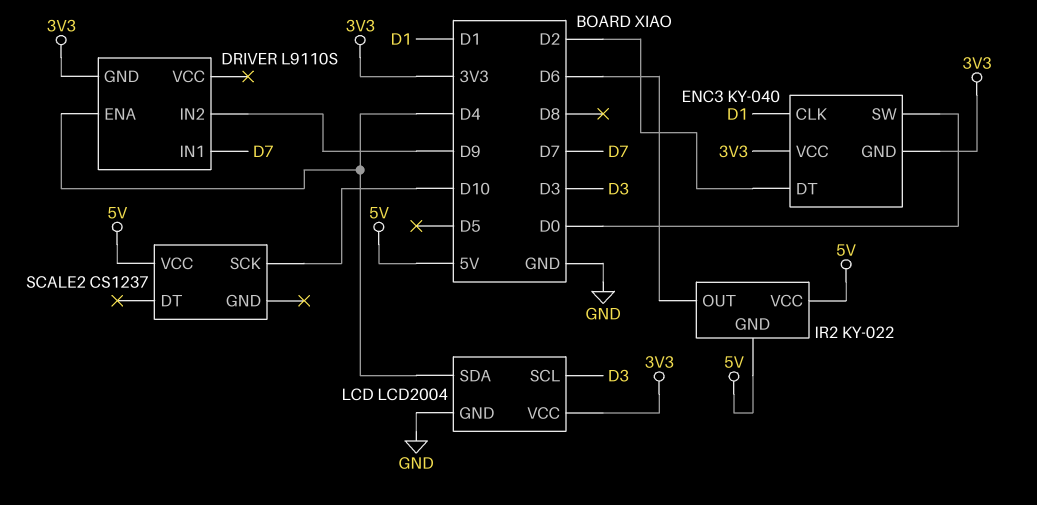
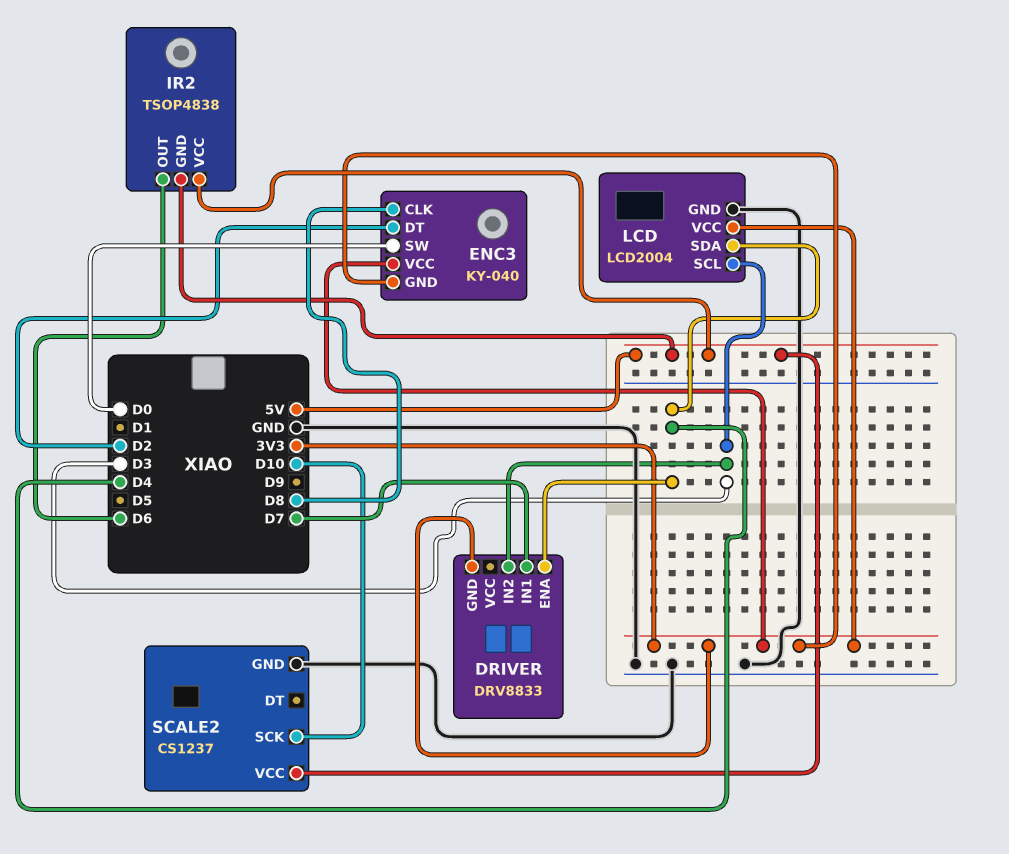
DRIVER: L9110S -> DRV8833
DRIVER pin IN2: D9 -> D3
ENC3 pin CLK: D1 -> D8
IR2: KY-022 -> TSOP4838
SCALE2 pin GND: none -> GND

